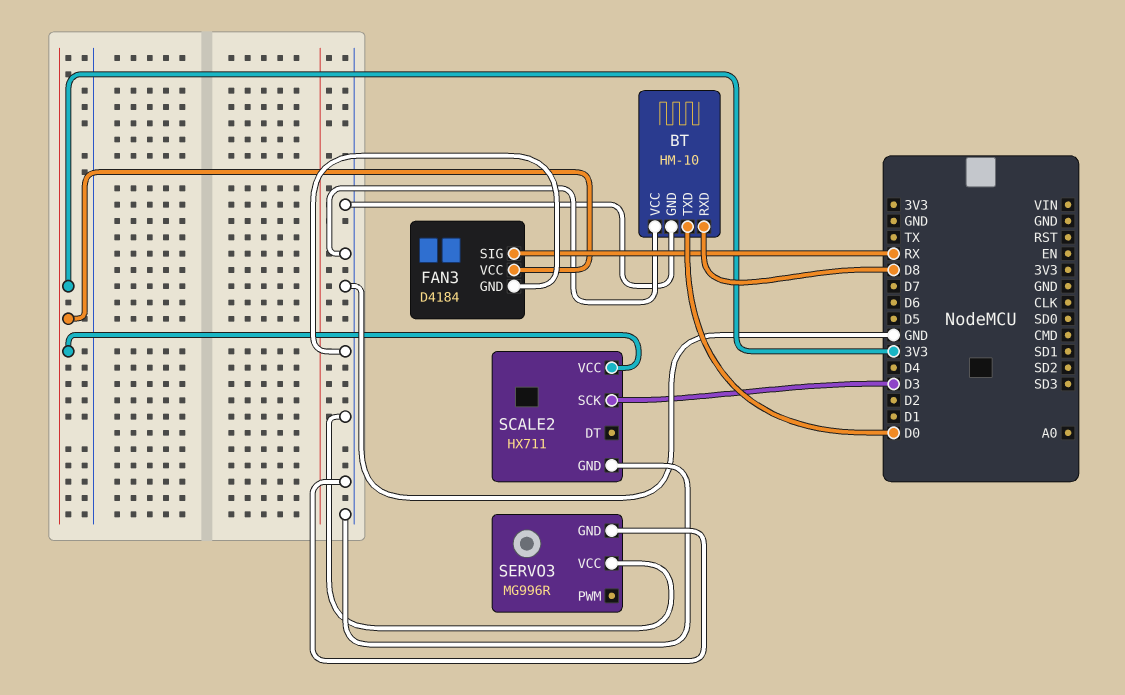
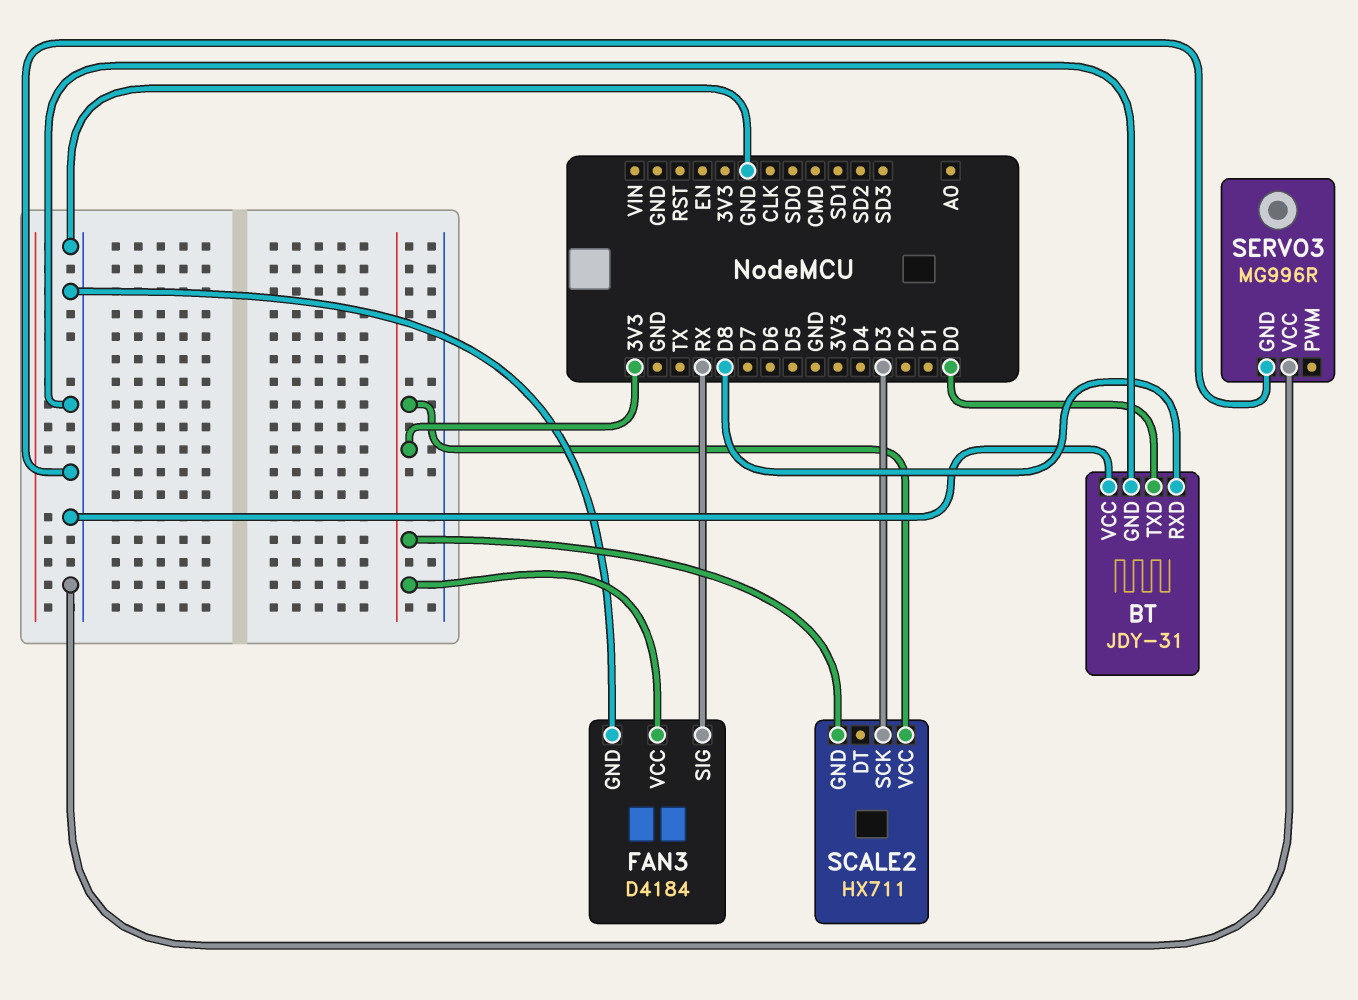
BT: HM-10 -> JDY-31
SCALE2 pin GND: GND -> 3V3

